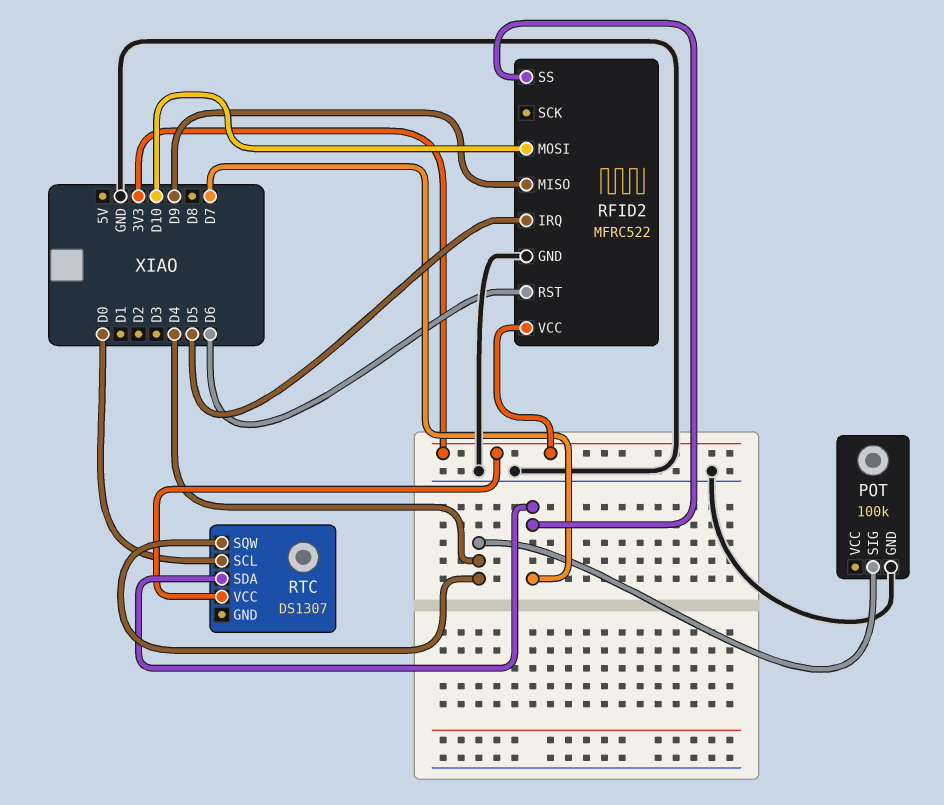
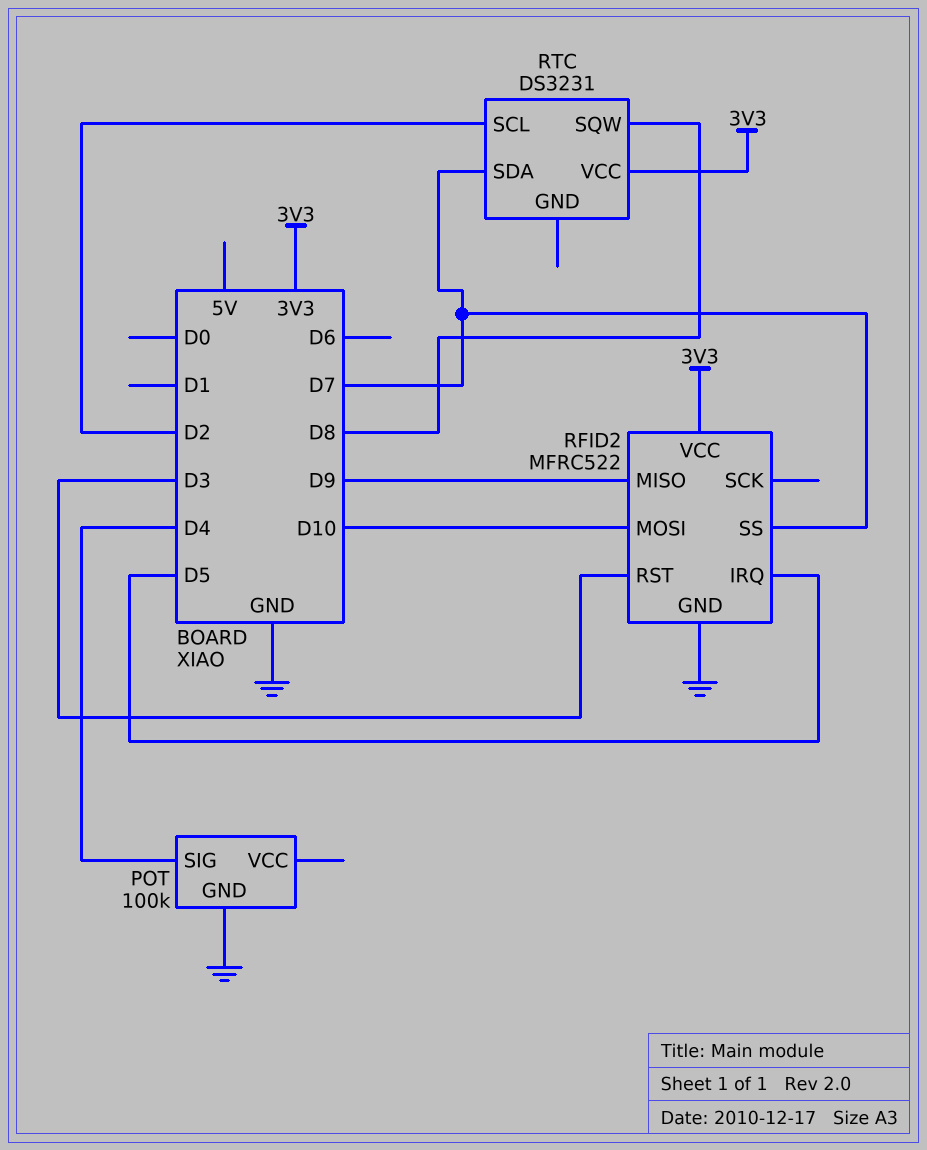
RFID2 pin RST: D6 -> D3
RTC: DS1307 -> DS3231
RTC pin SCL: D0 -> D2
RTC pin SQW: D4 -> D8

